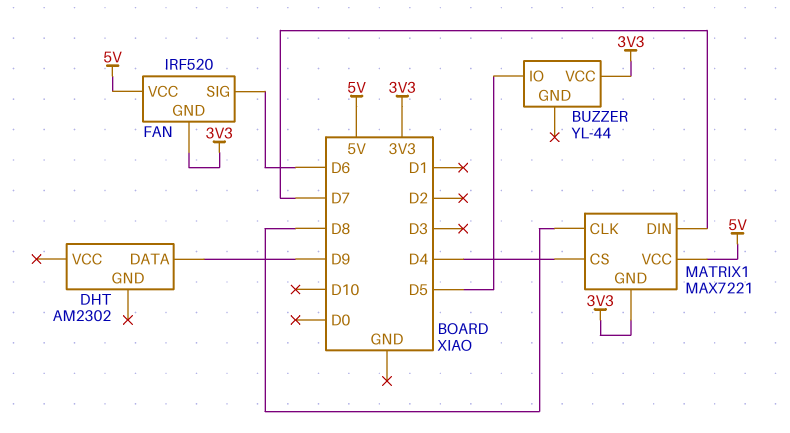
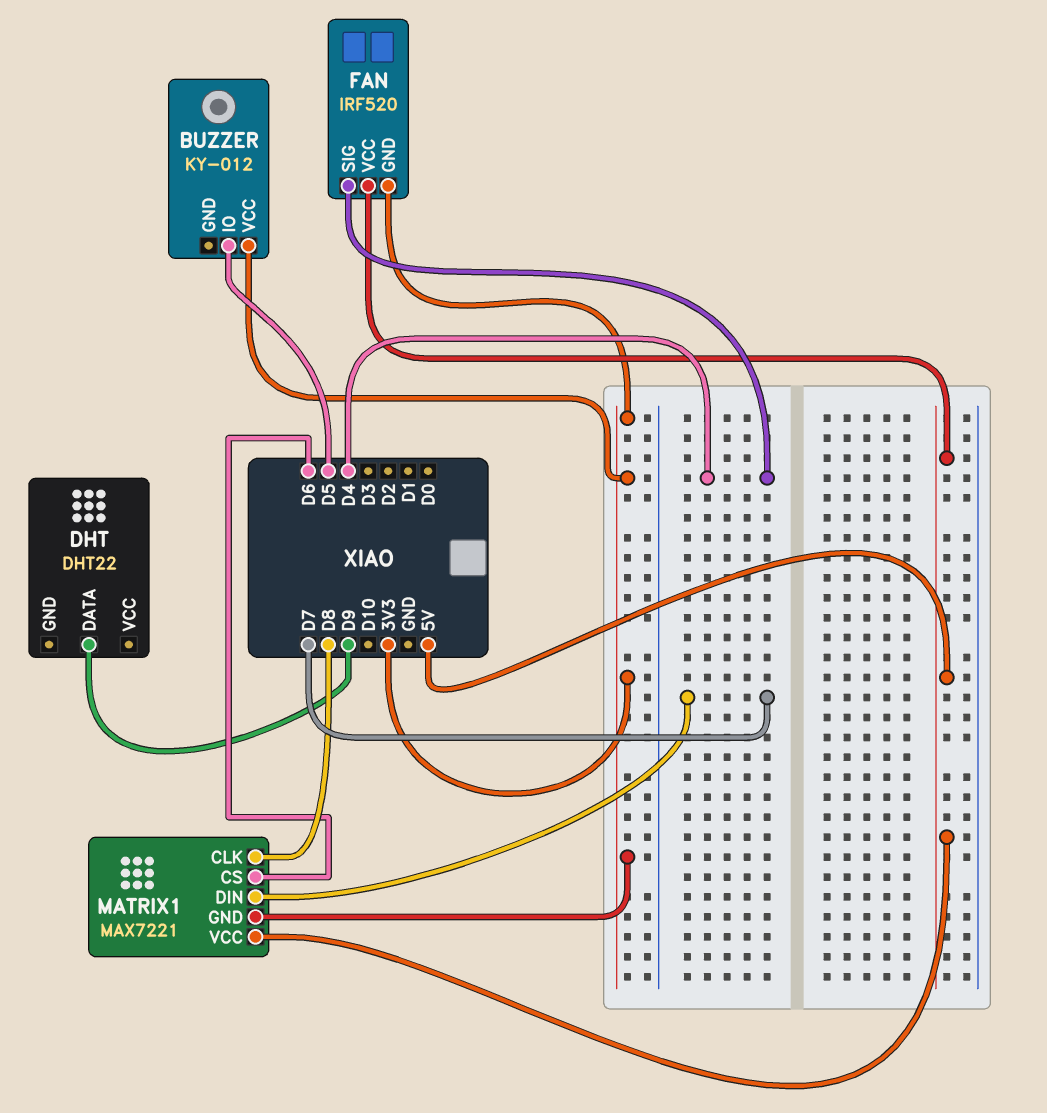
BUZZER: YL-44 -> KY-012
DHT: AM2302 -> DHT22
FAN pin SIG: D6 -> D4
MATRIX1 pin CS: D4 -> D6

